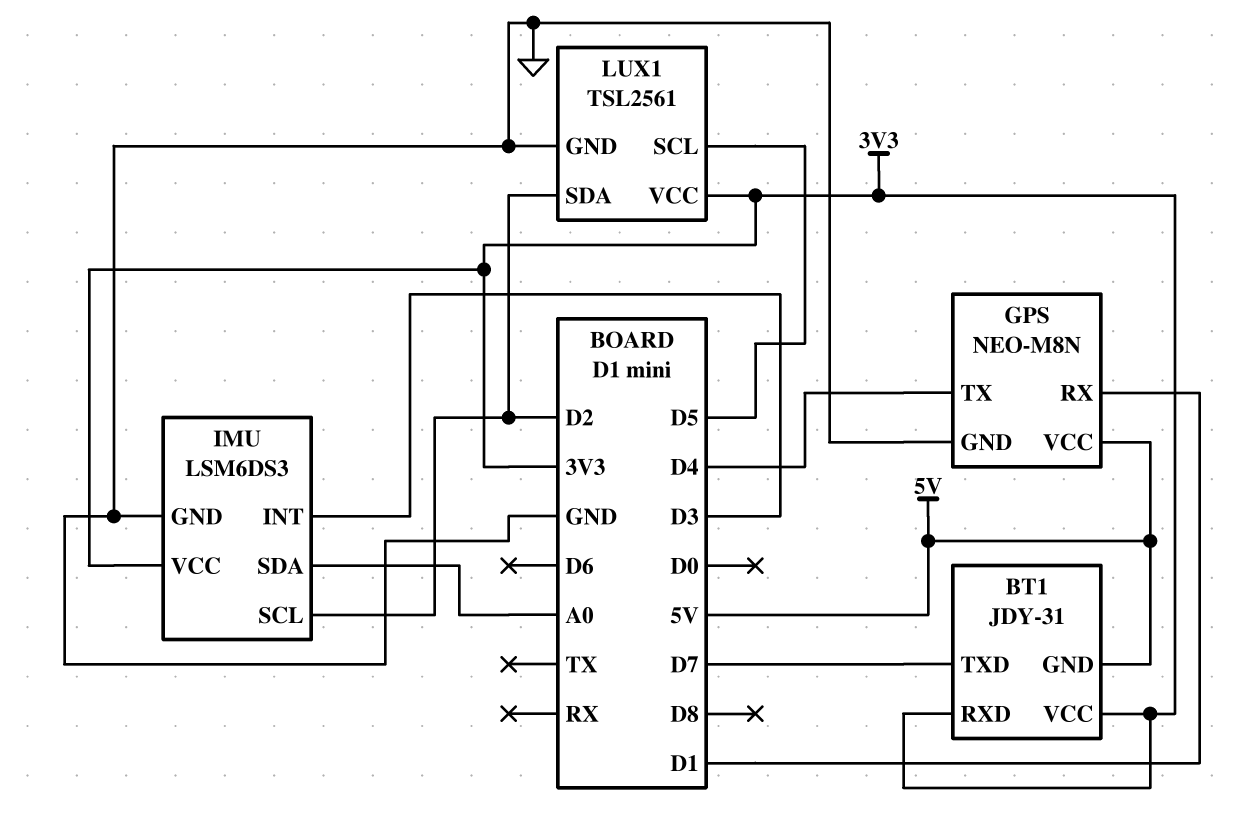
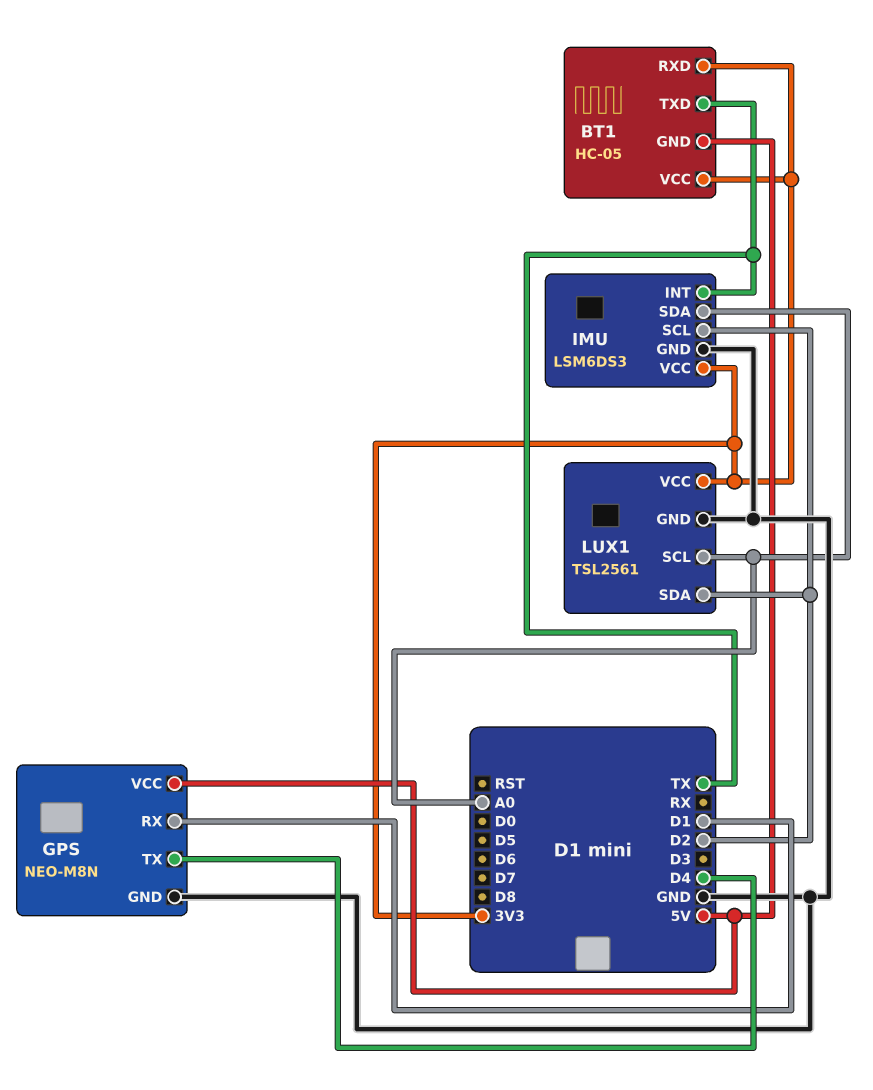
BT1: JDY-31 -> HC-05
BT1 pin TXD: D7 -> TX
IMU pin INT: D3 -> TX
LUX1 pin SCL: D5 -> A0

